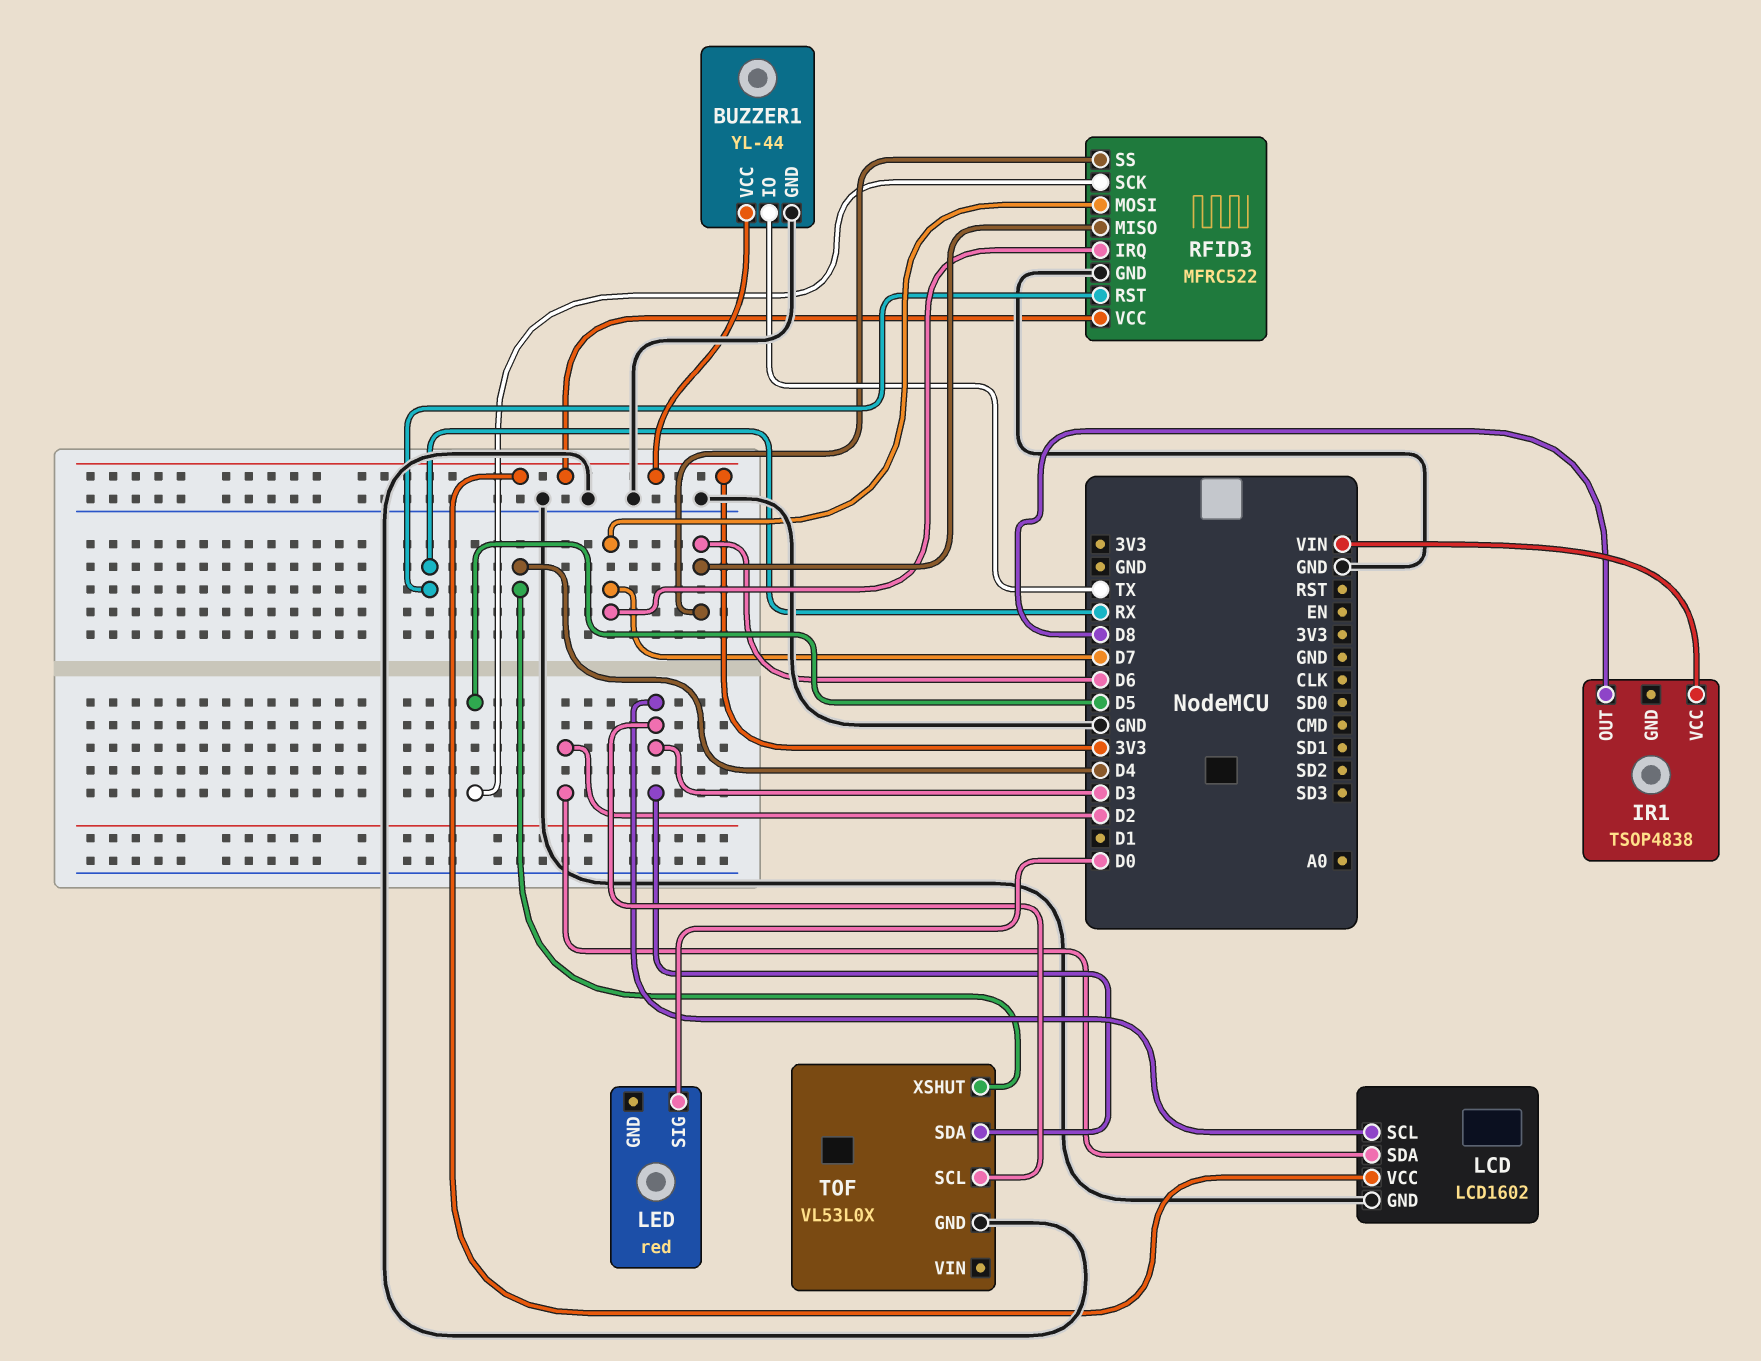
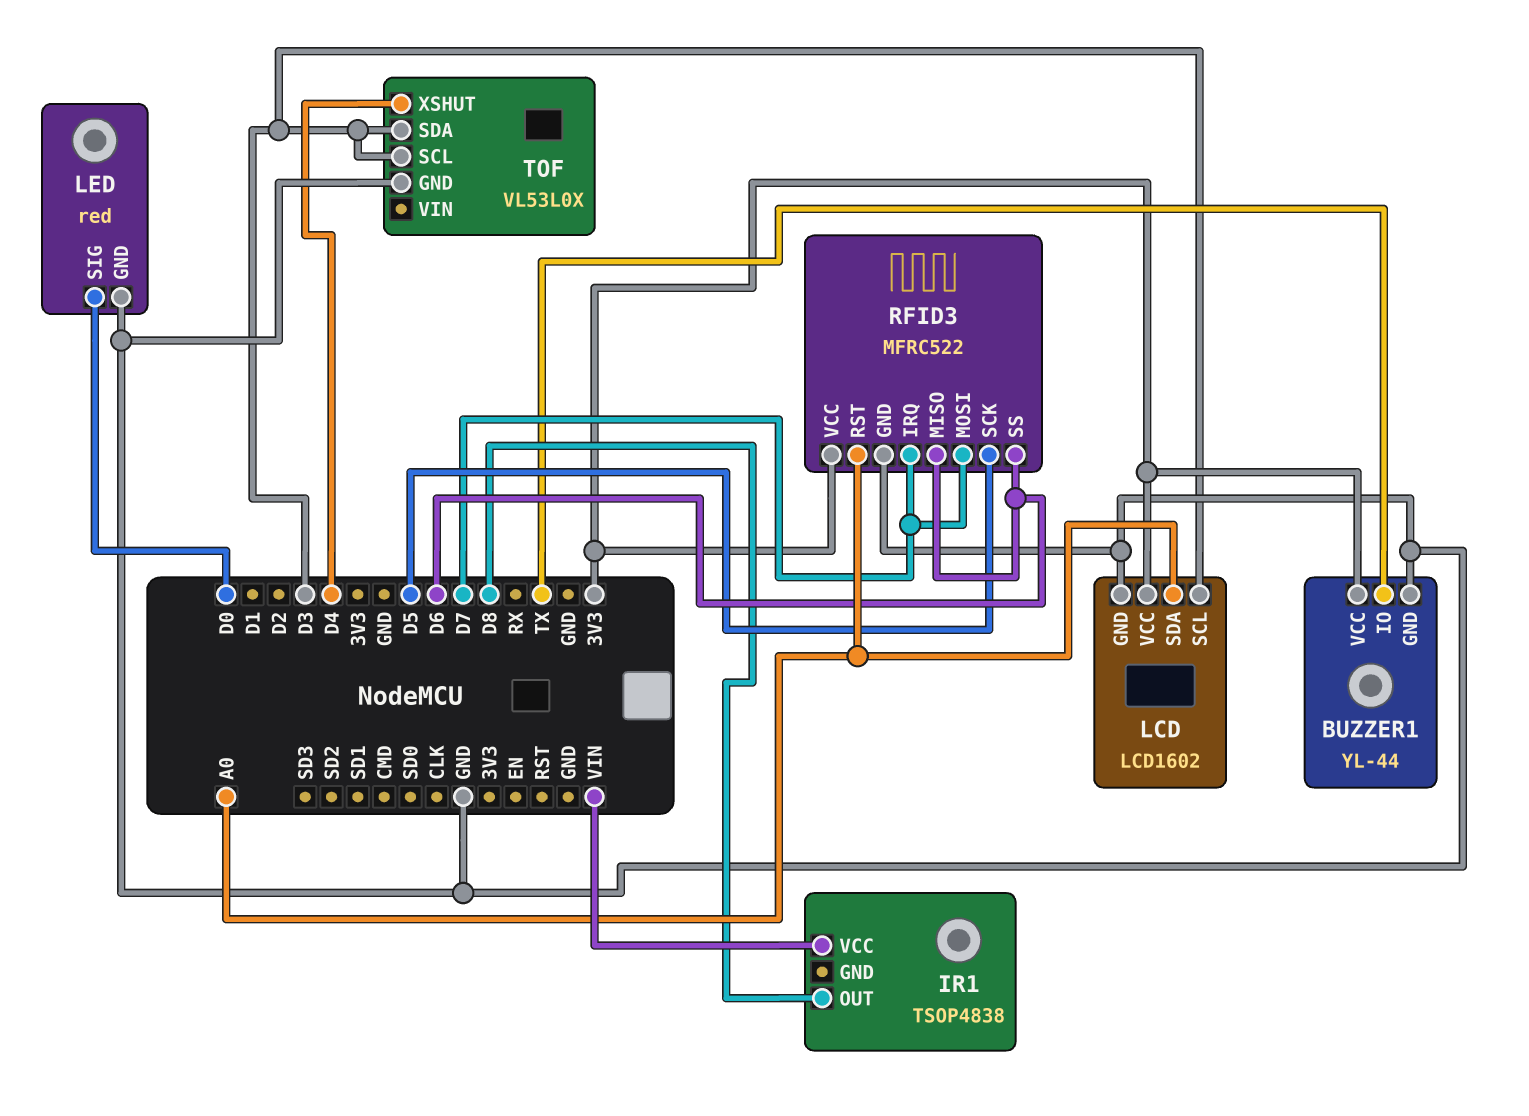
LCD pin SDA: D2 -> A0
LED pin GND: none -> GND
RFID3 pin RST: RX -> A0

